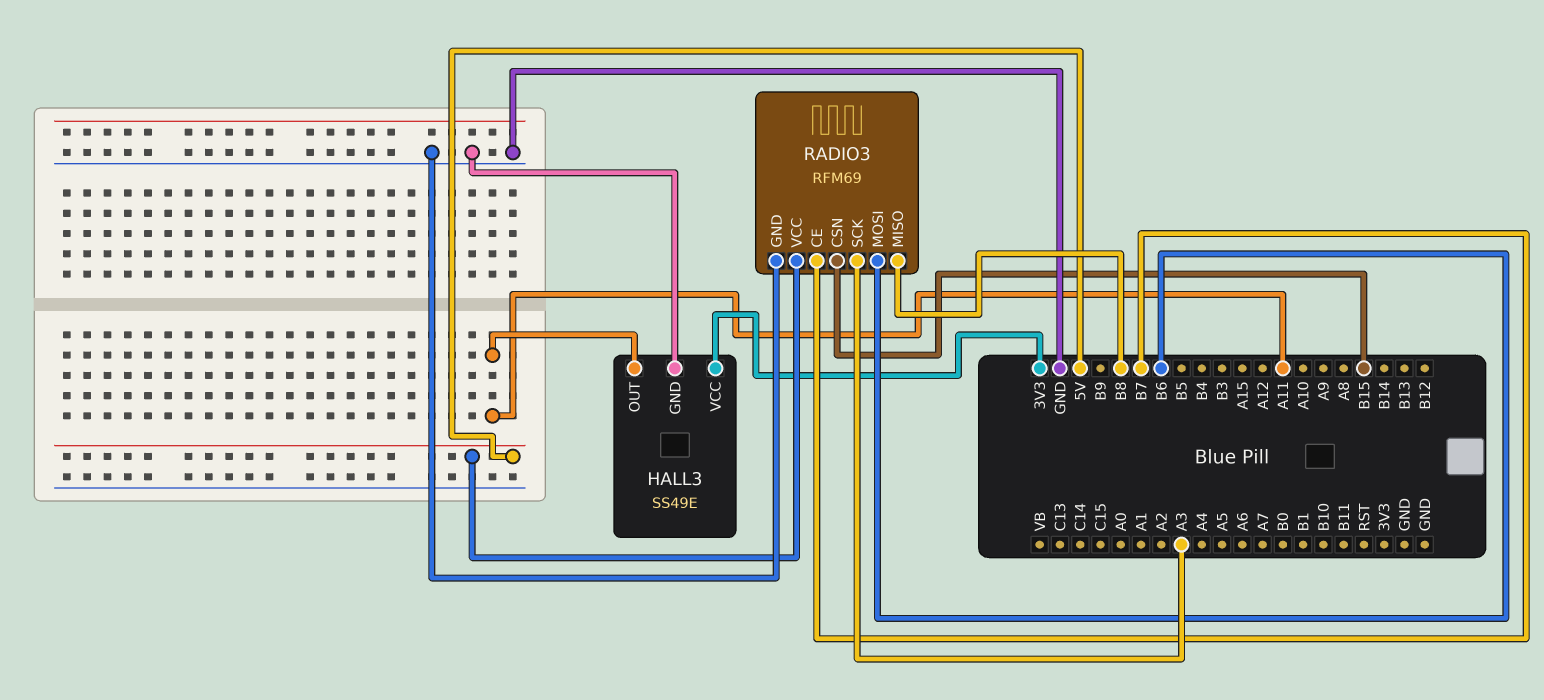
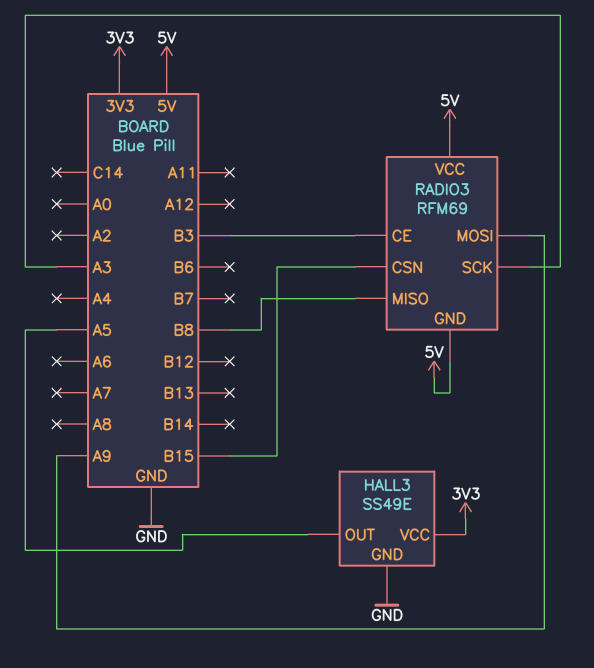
HALL3 pin OUT: A11 -> A5
RADIO3 pin CE: B7 -> B3
RADIO3 pin GND: GND -> 5V
RADIO3 pin MOSI: B6 -> A9

